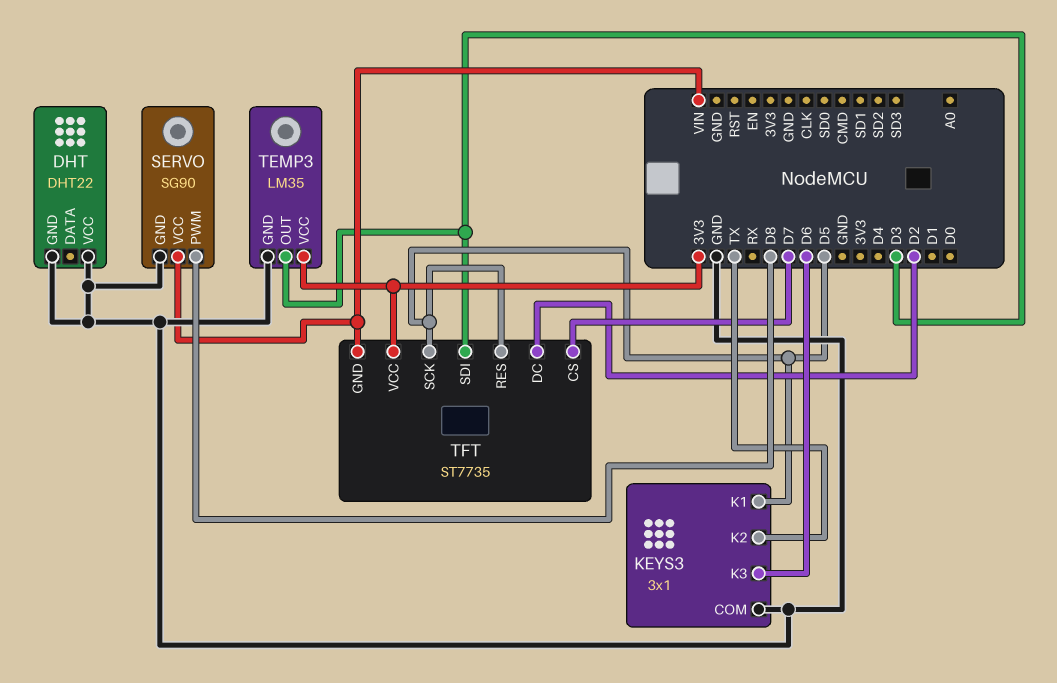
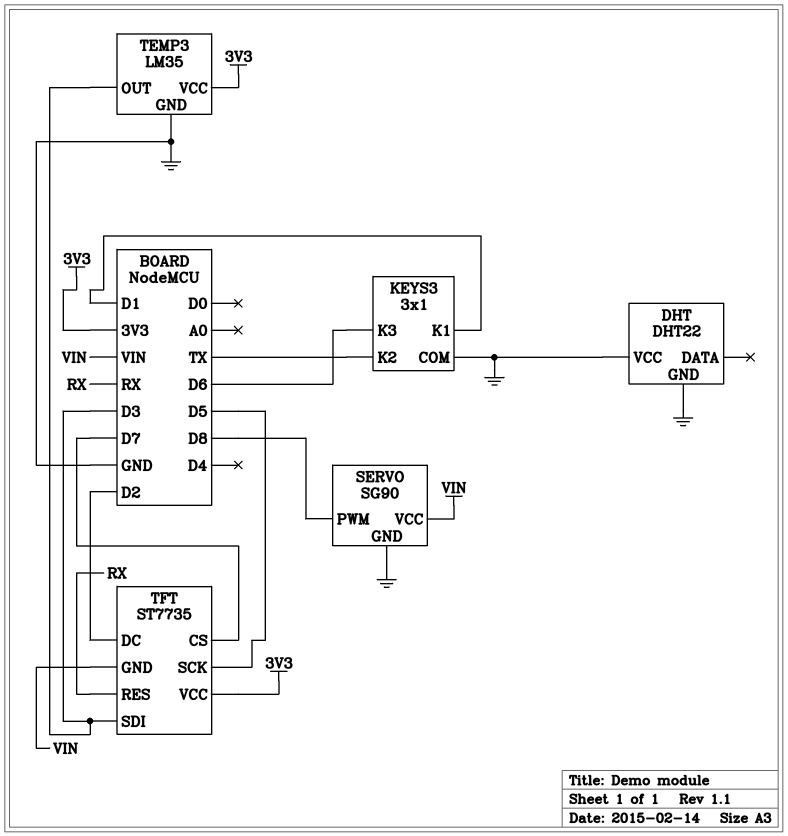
KEYS3 pin K1: D5 -> D1
TFT pin RES: D5 -> RX

